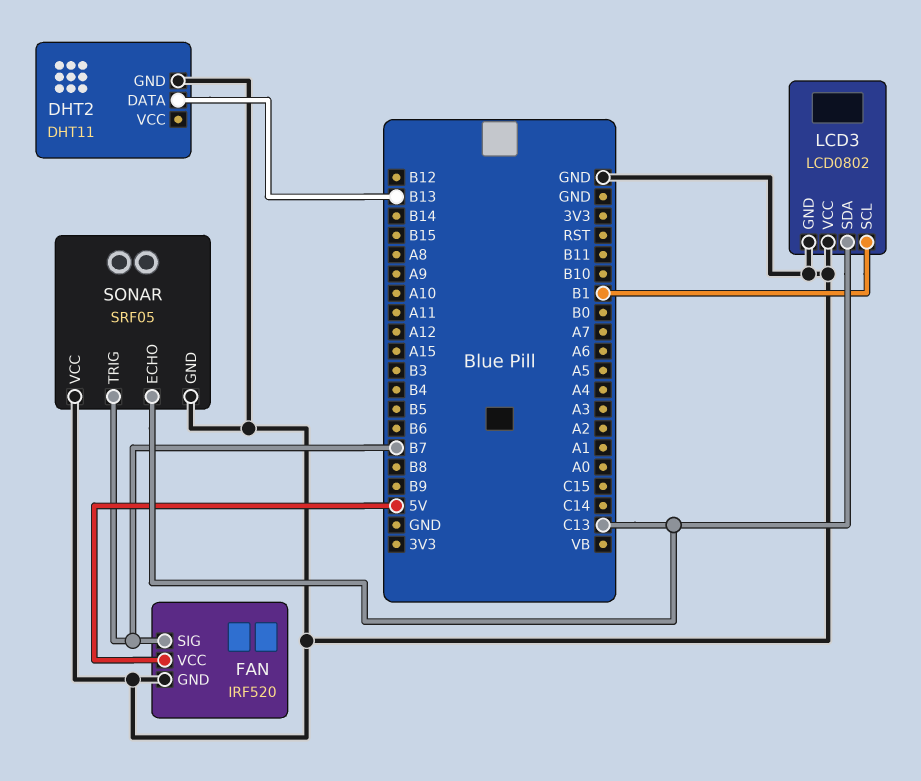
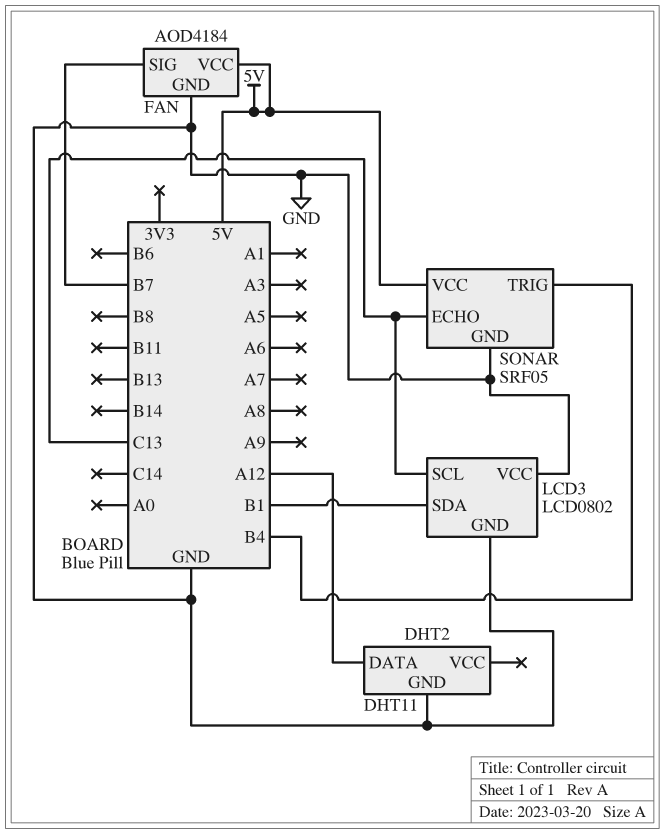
DHT2 pin DATA: B13 -> A12
FAN: IRF520 -> AOD4184
LCD3 pin SCL: B1 -> C13
LCD3 pin SDA: C13 -> B1
SONAR pin TRIG: B7 -> B4
SONAR pin VCC: GND -> 5V

